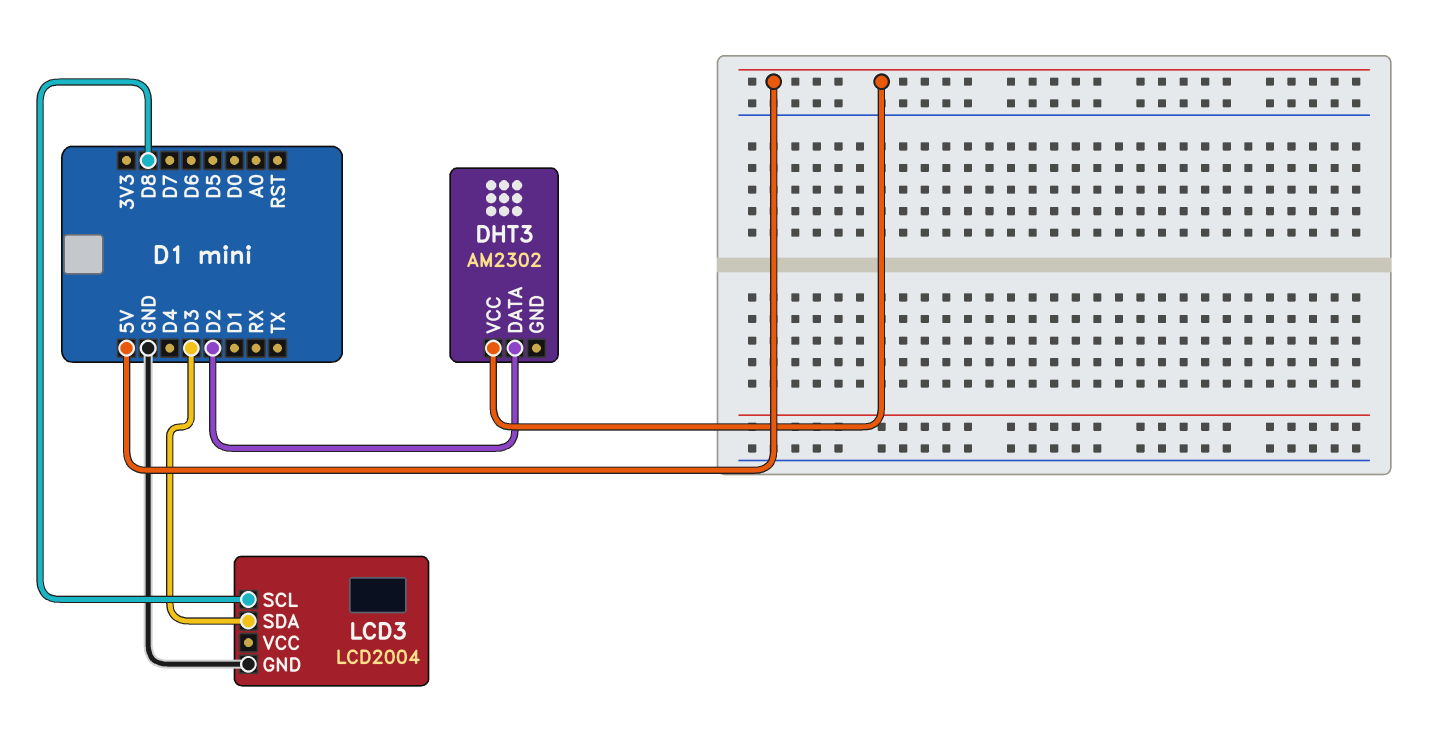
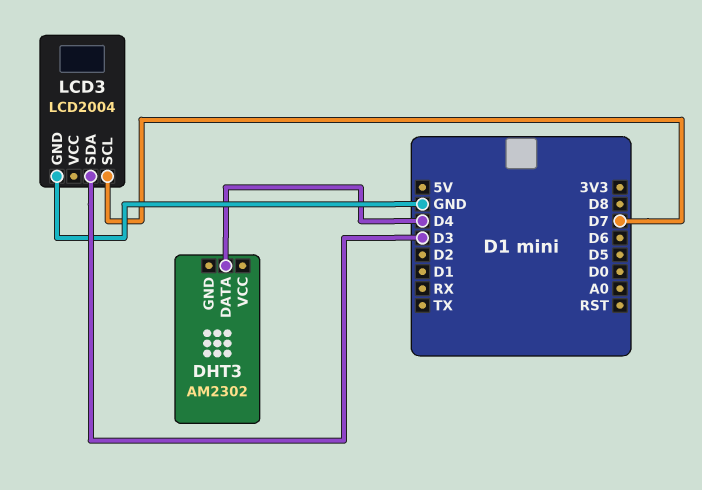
DHT3 pin DATA: D2 -> D4
DHT3 pin VCC: 5V -> none
LCD3 pin SCL: D8 -> D7

